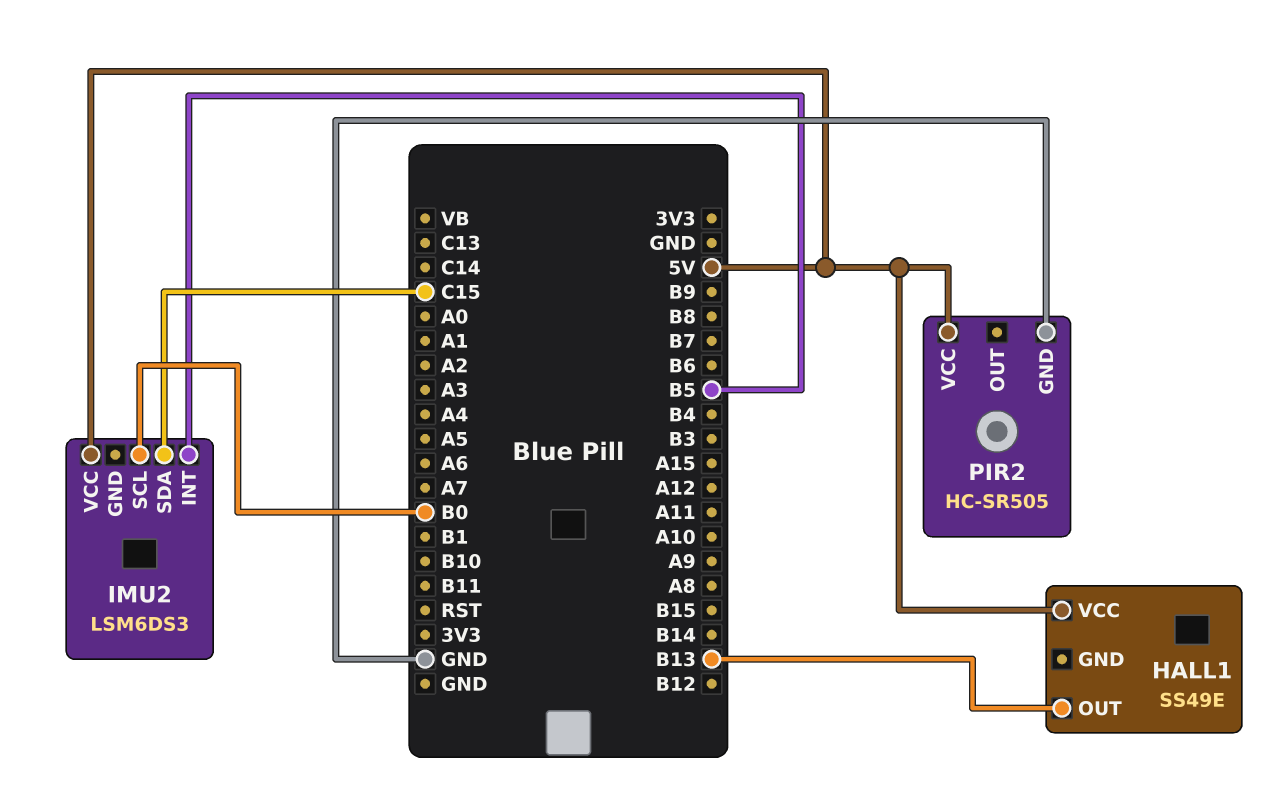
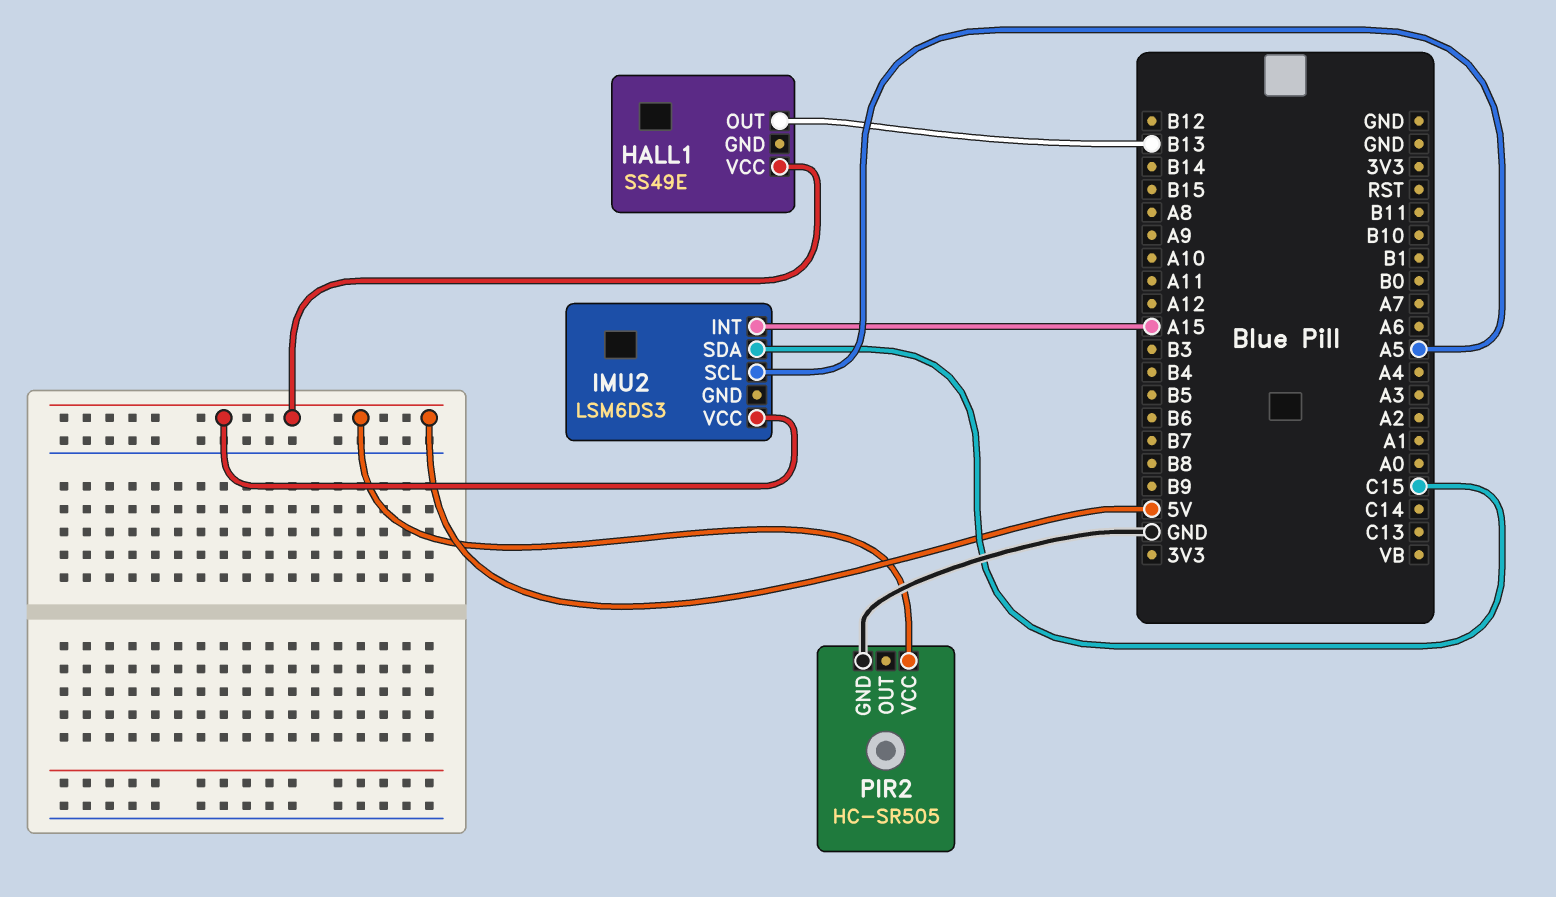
IMU2 pin INT: B5 -> A15
IMU2 pin SCL: B0 -> A5

